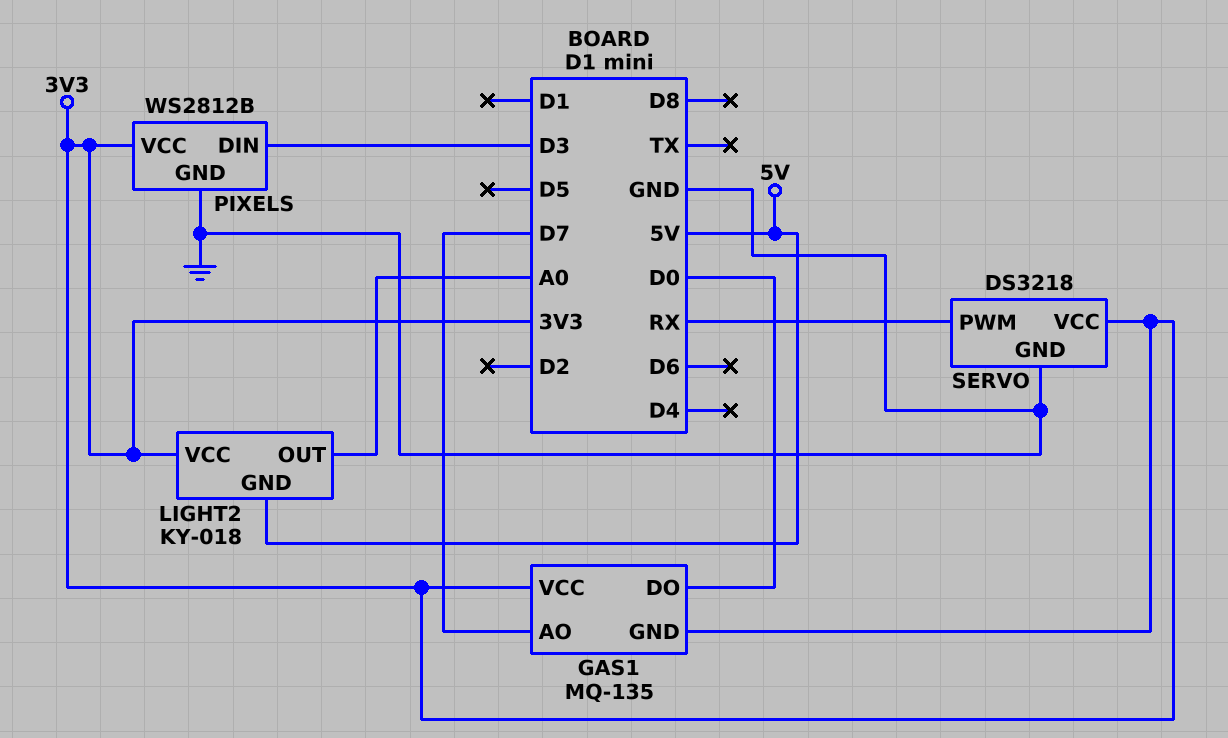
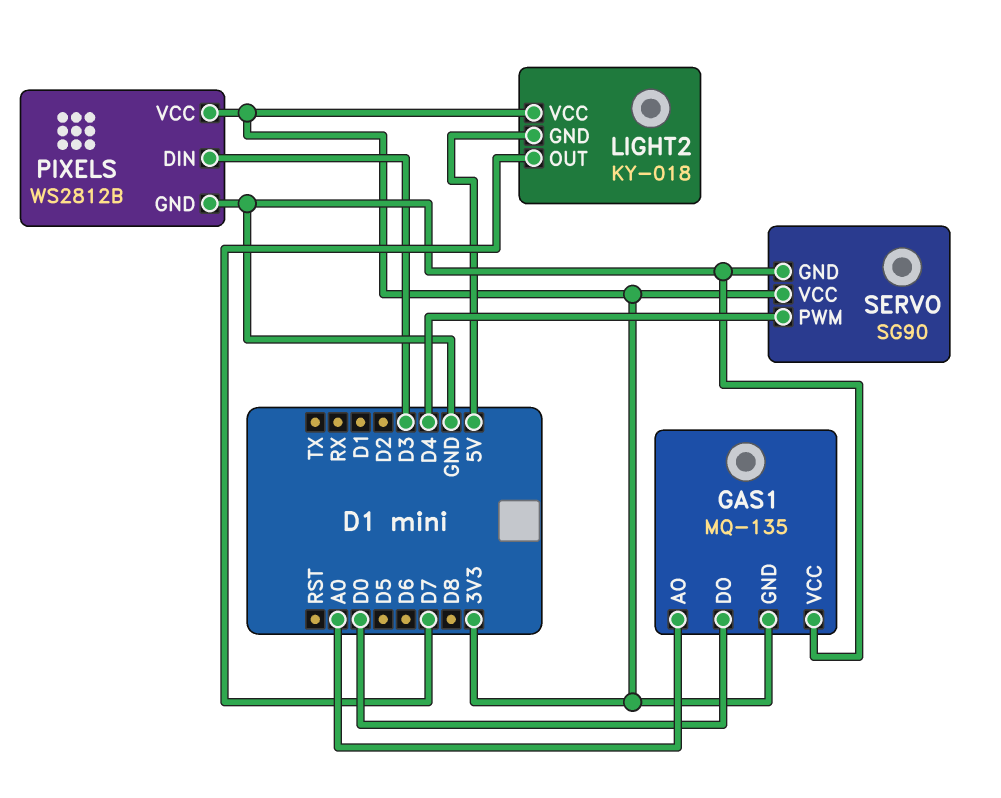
GAS1 pin AO: D7 -> A0
GAS1 pin VCC: 3V3 -> GND
LIGHT2 pin OUT: A0 -> D7
SERVO: DS3218 -> SG90
SERVO pin PWM: RX -> D4

